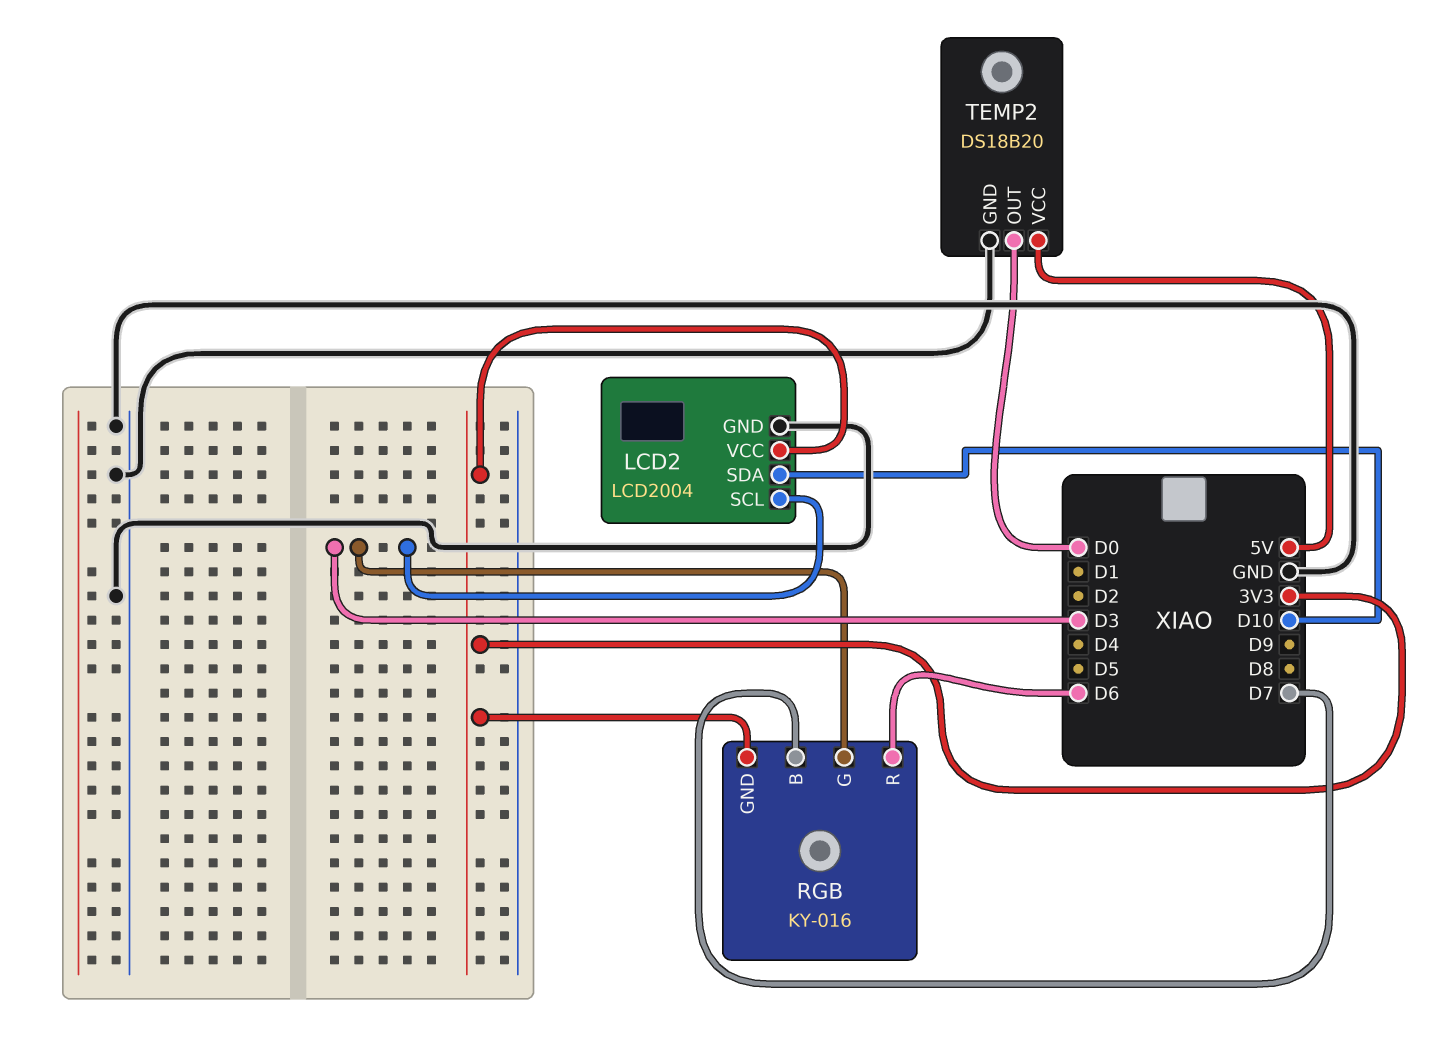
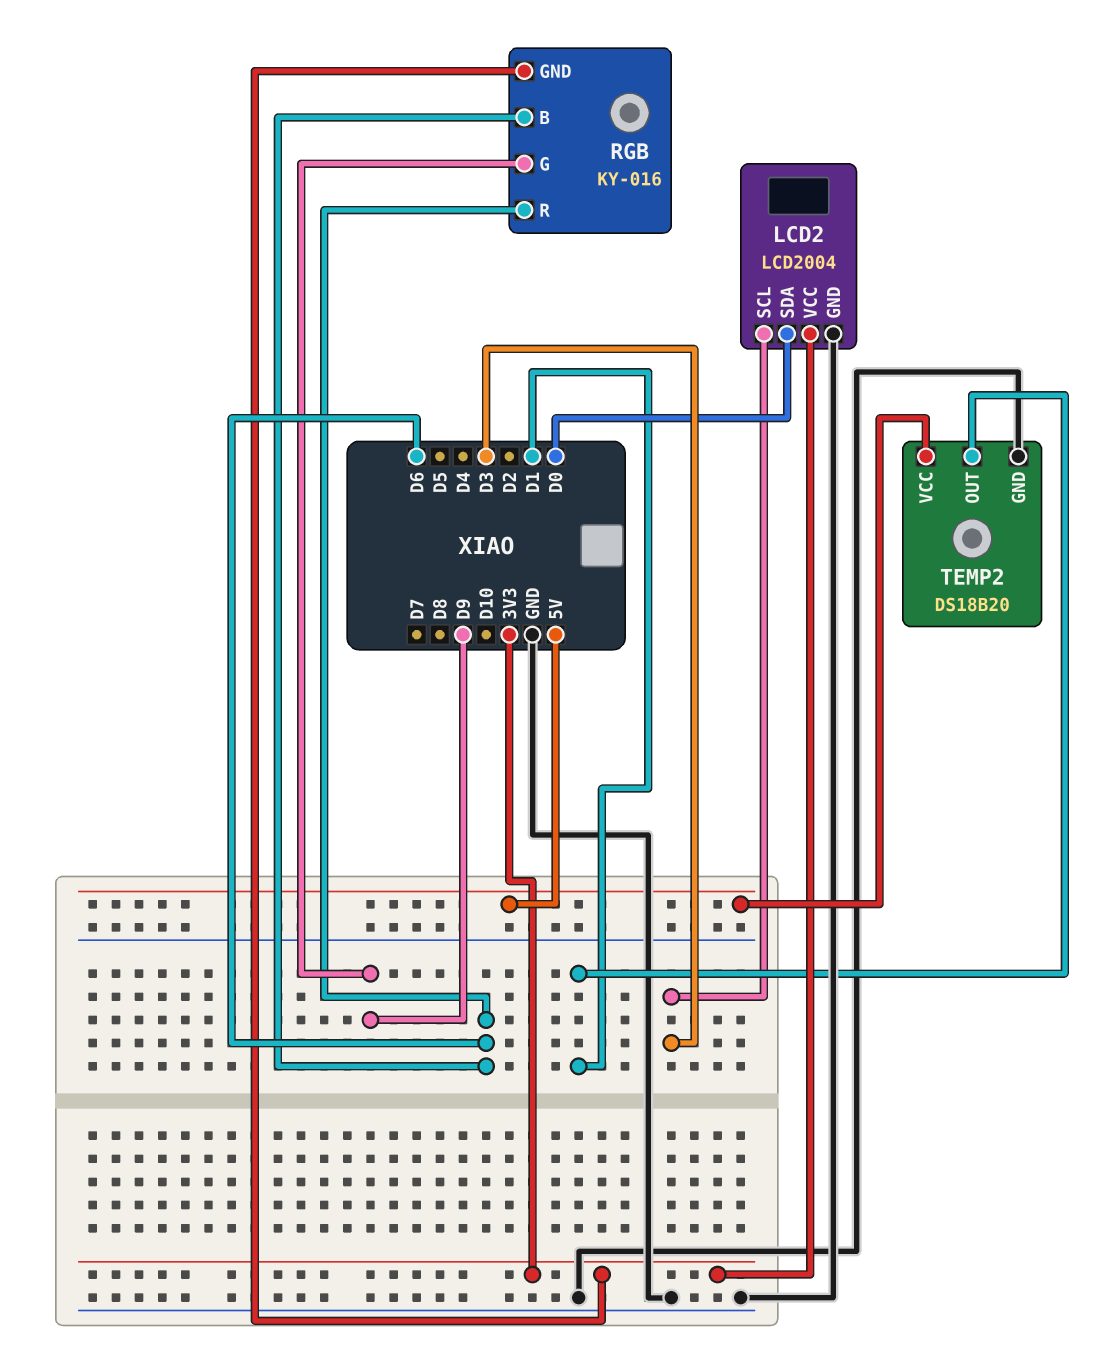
LCD2 pin SDA: D10 -> D0
RGB pin B: D7 -> D6
RGB pin G: D3 -> D9
TEMP2 pin OUT: D0 -> D1

